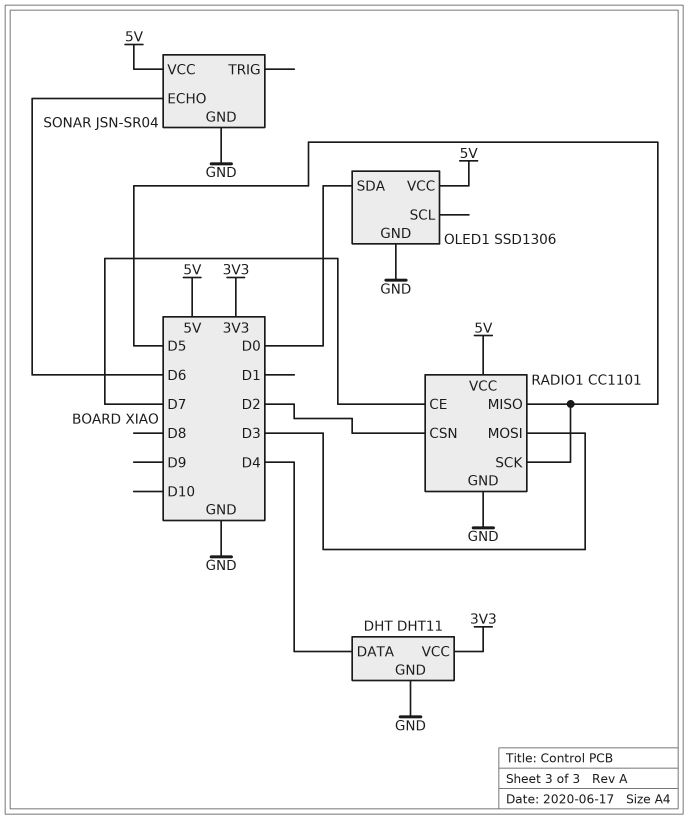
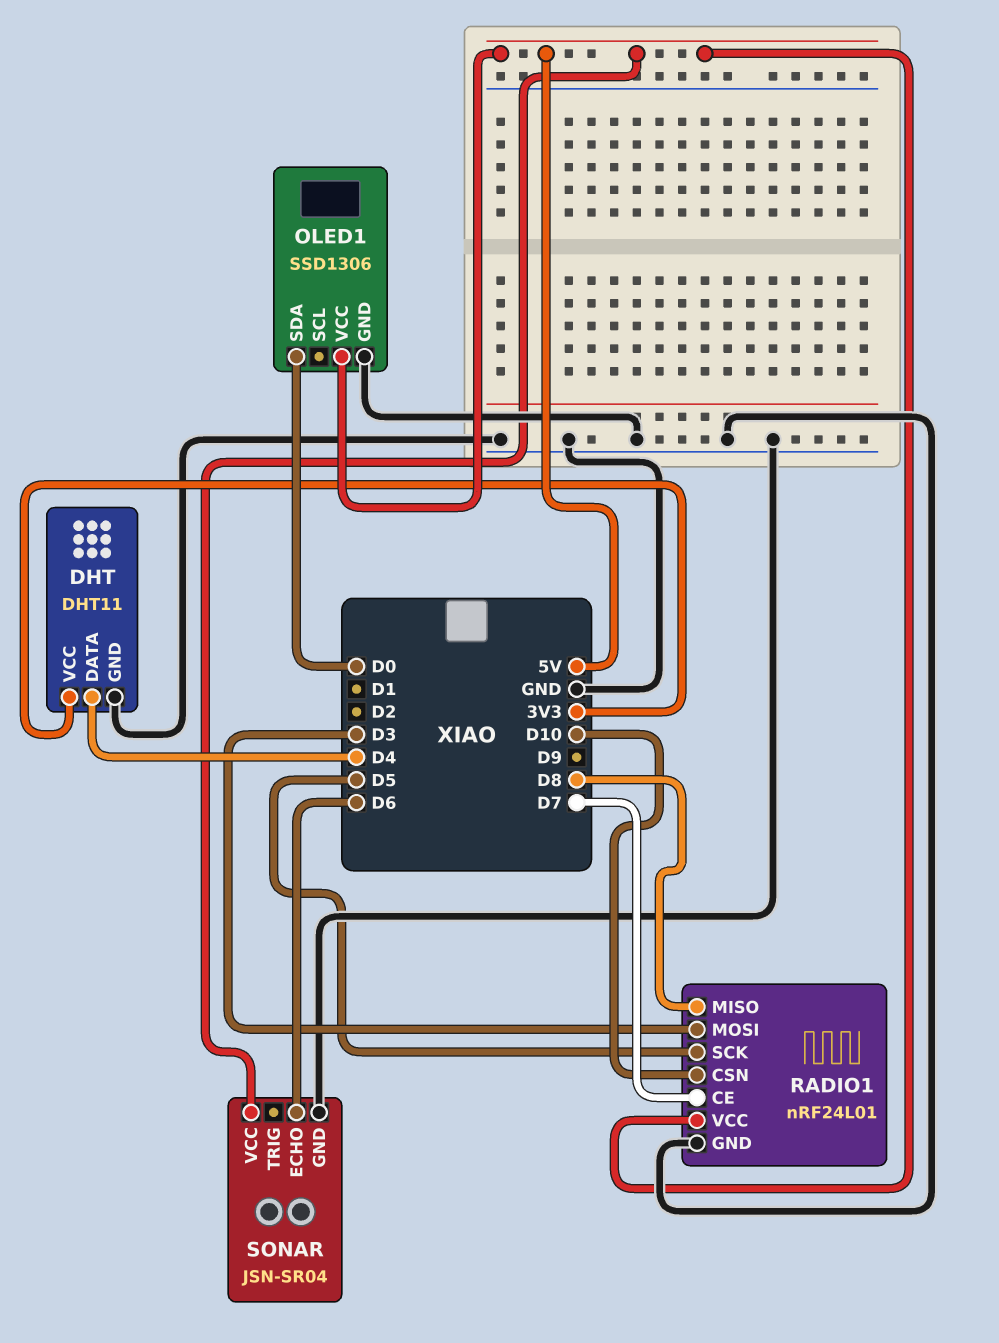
RADIO1: CC1101 -> nRF24L01
RADIO1 pin CSN: D2 -> D10
RADIO1 pin MISO: D5 -> D8

